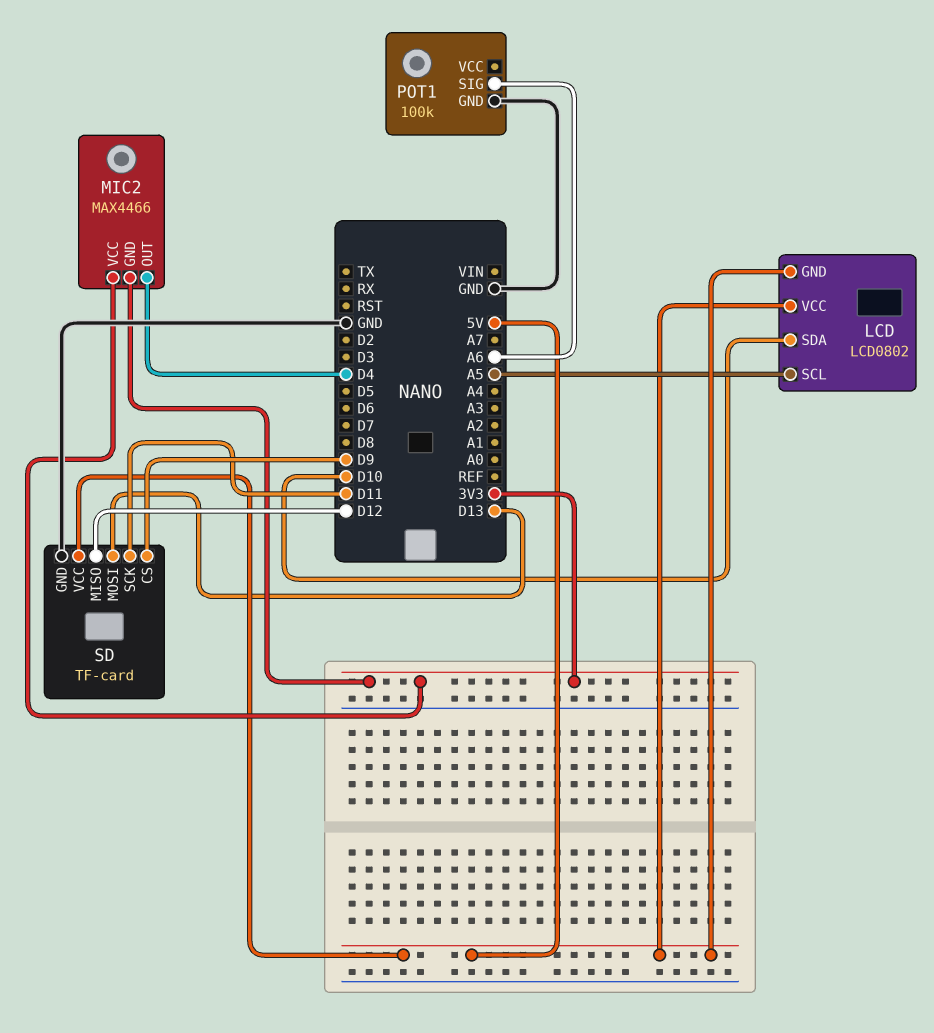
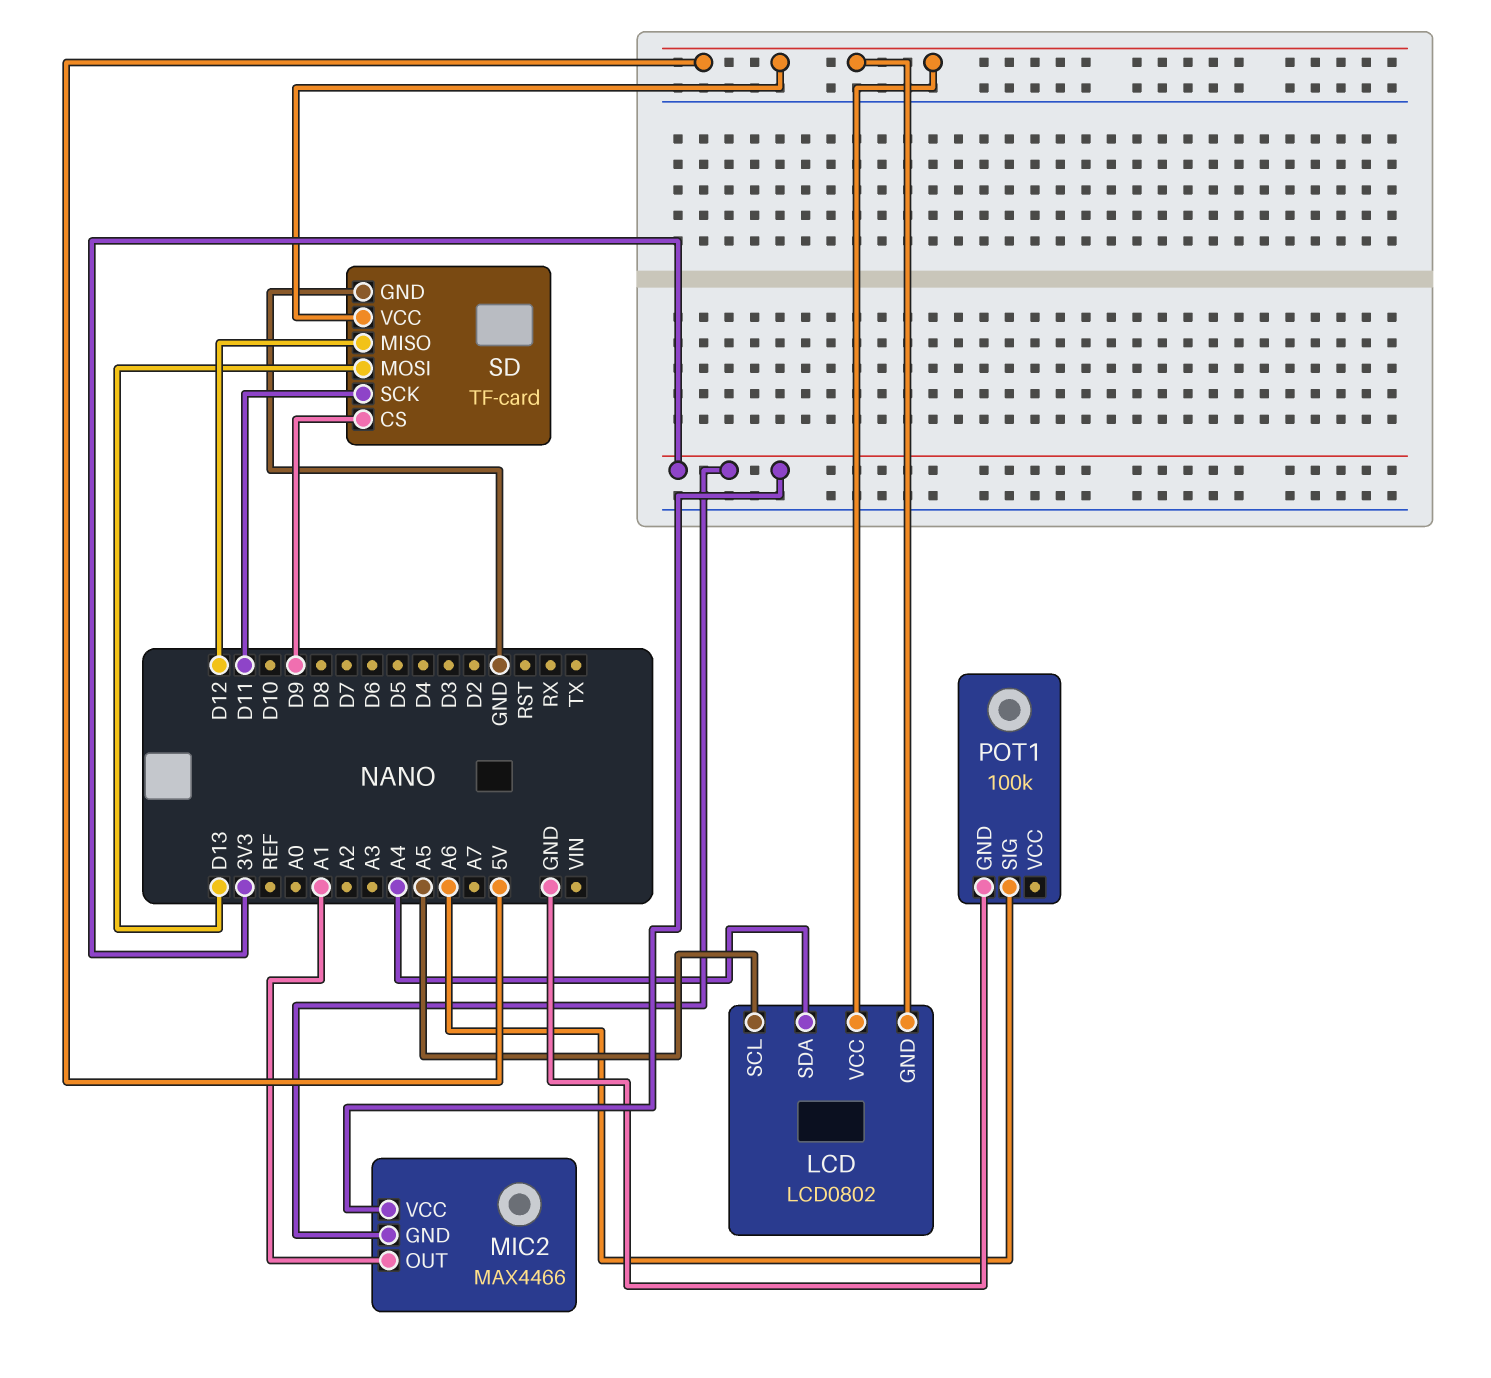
LCD pin SDA: D10 -> A4
MIC2 pin OUT: D4 -> A1

